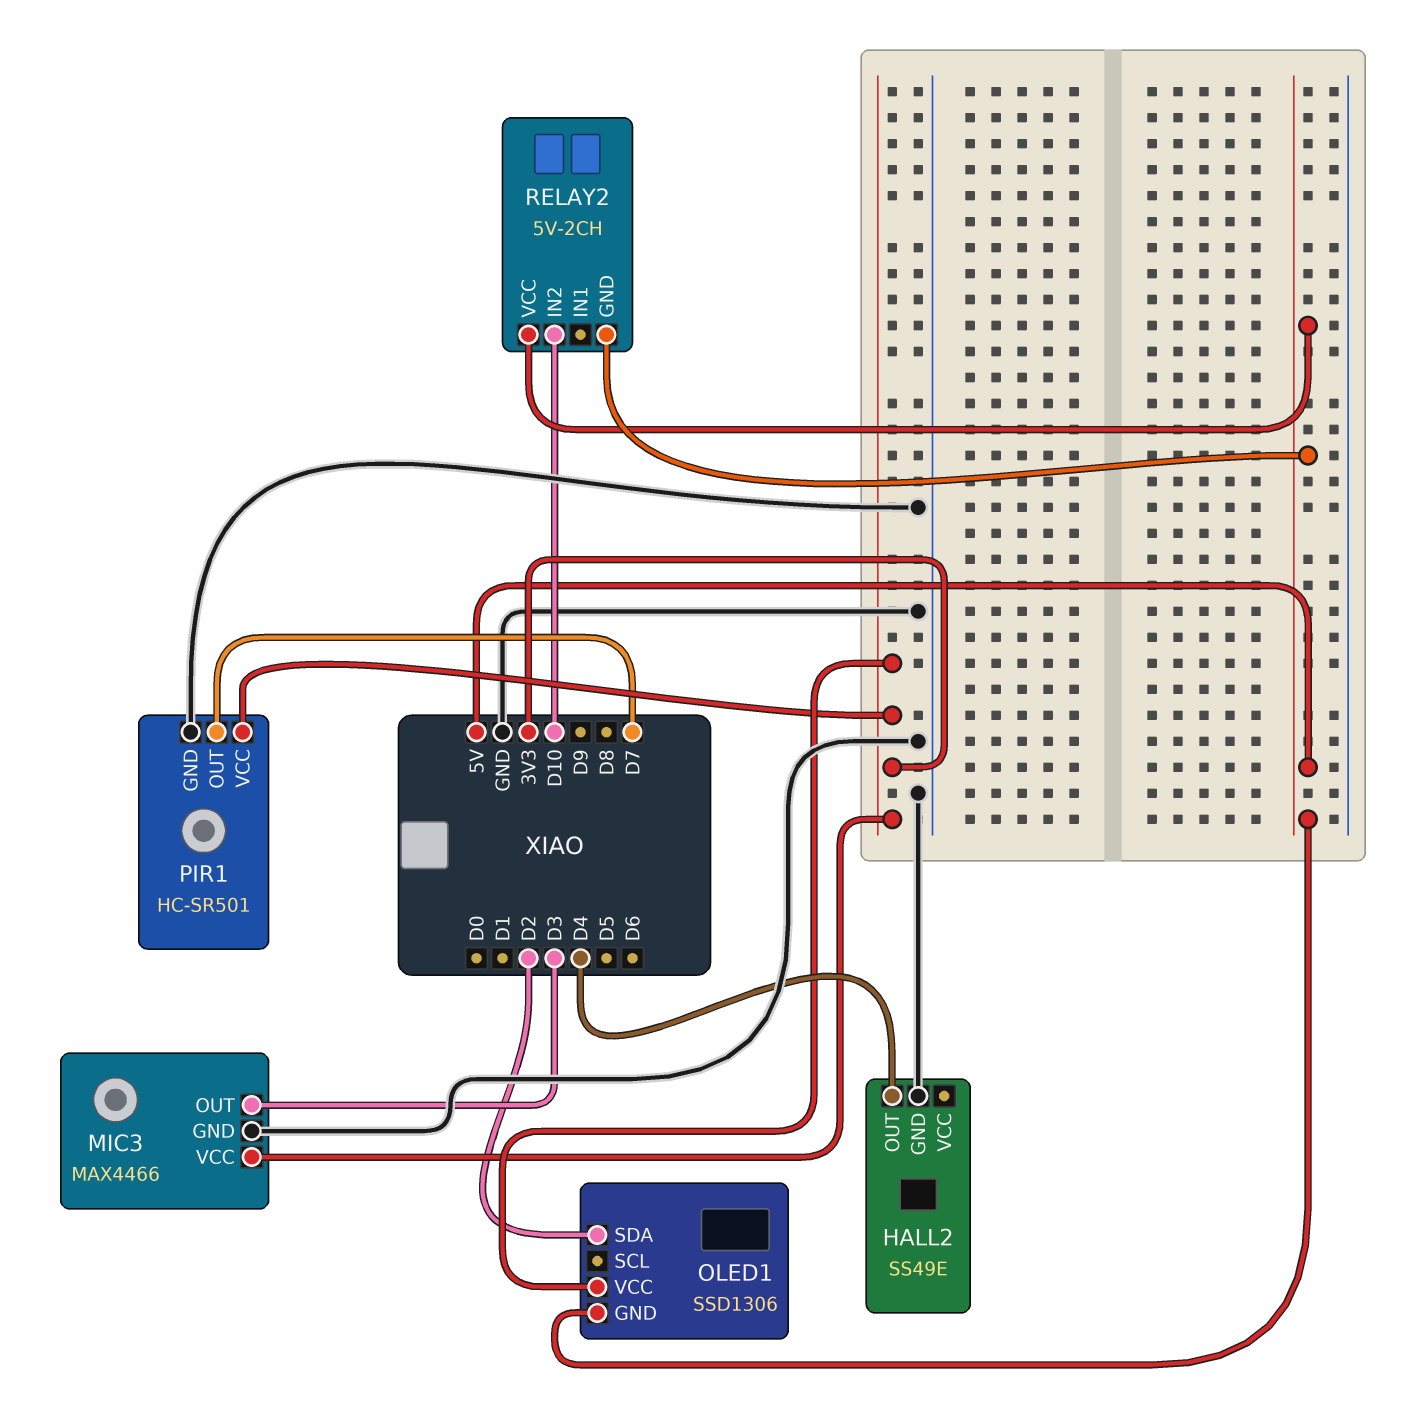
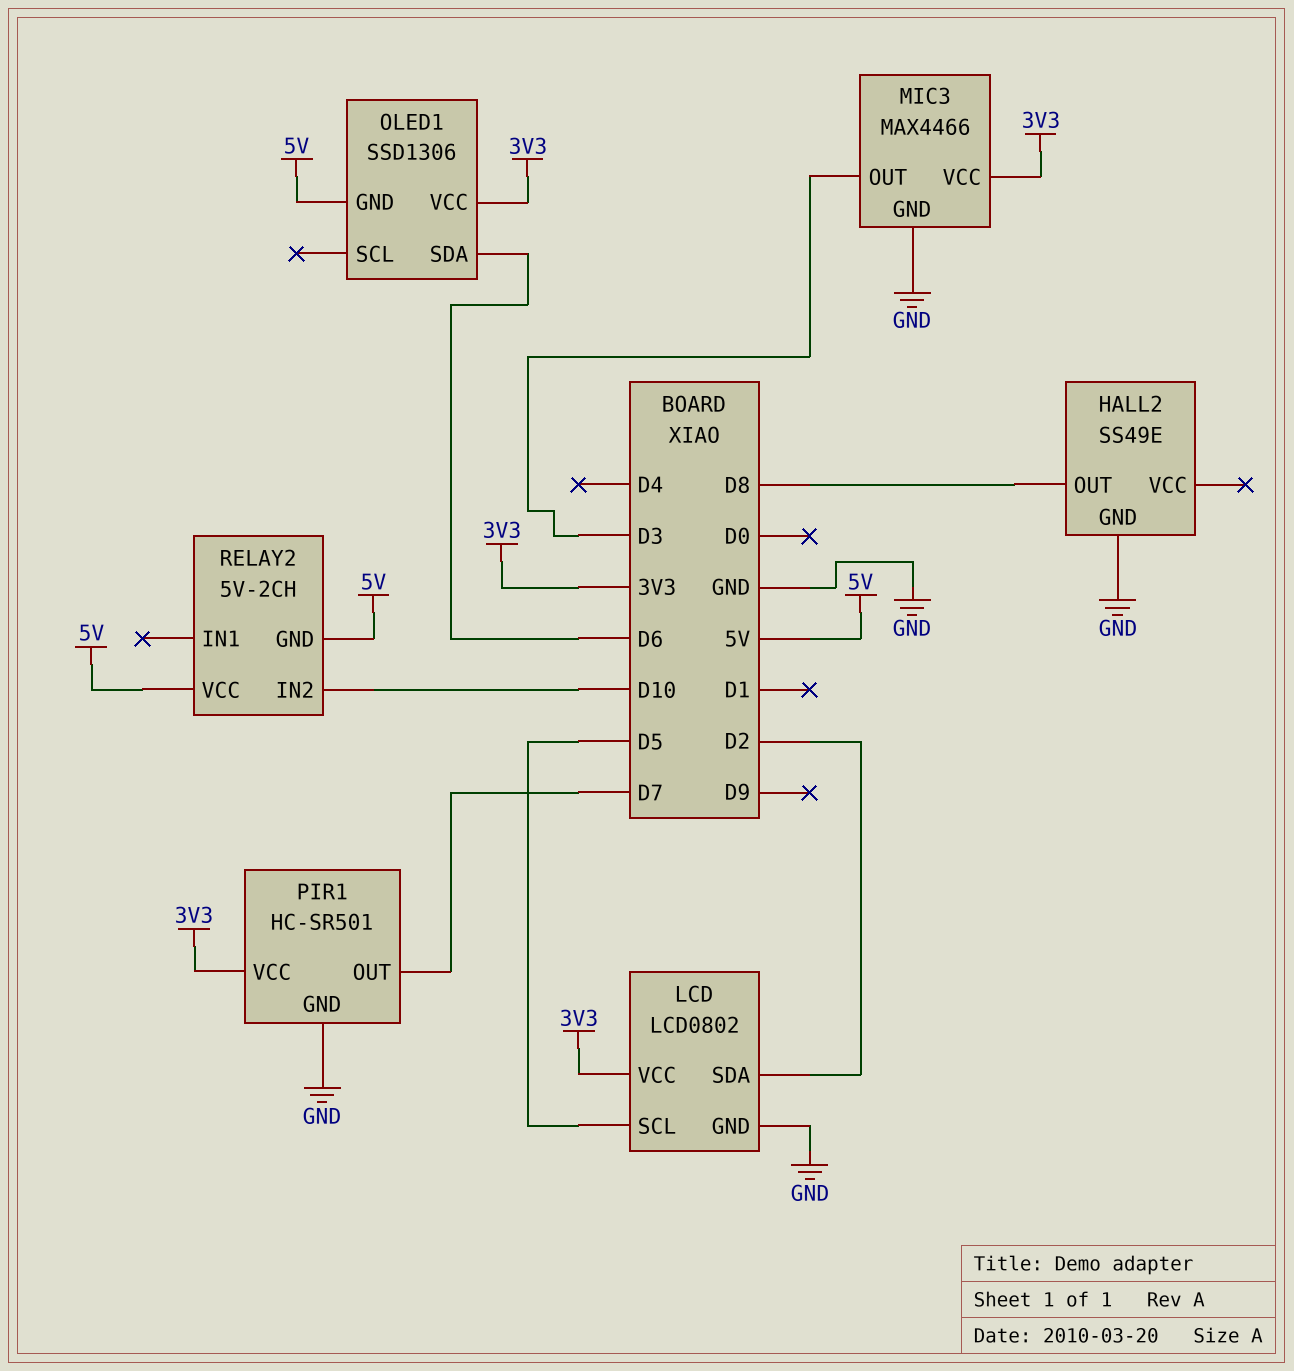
HALL2 pin OUT: D4 -> D8
LCD: none -> LCD0802
LCD pin GND: none -> GND
LCD pin SCL: none -> D5
LCD pin SDA: none -> D2
LCD pin VCC: none -> 3V3
OLED1 pin SDA: D2 -> D6

